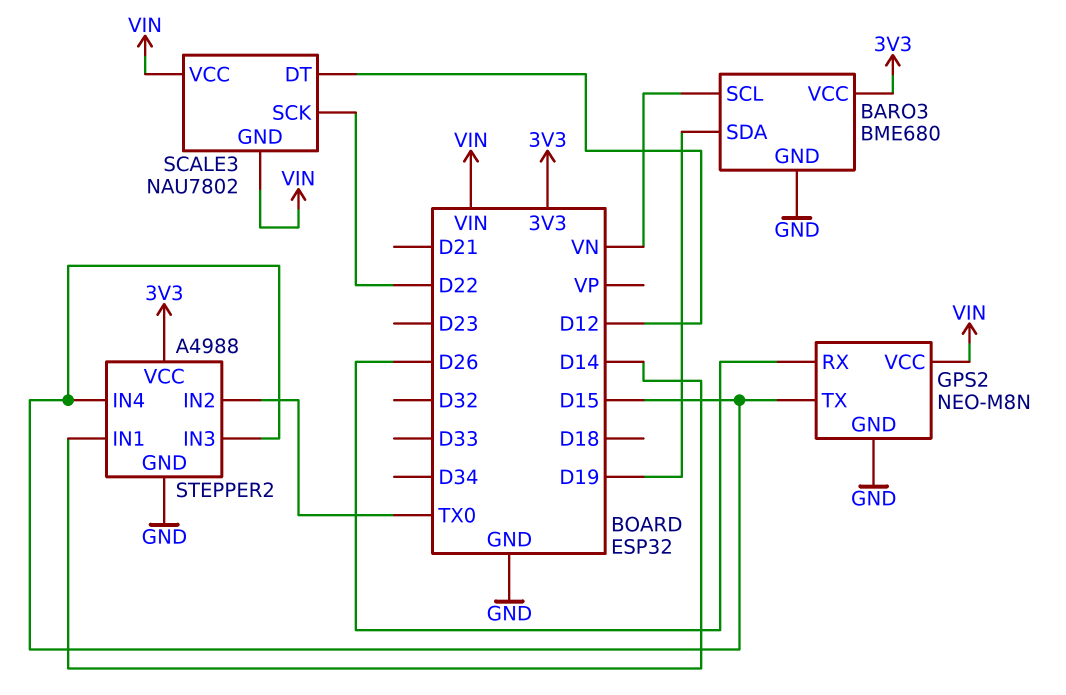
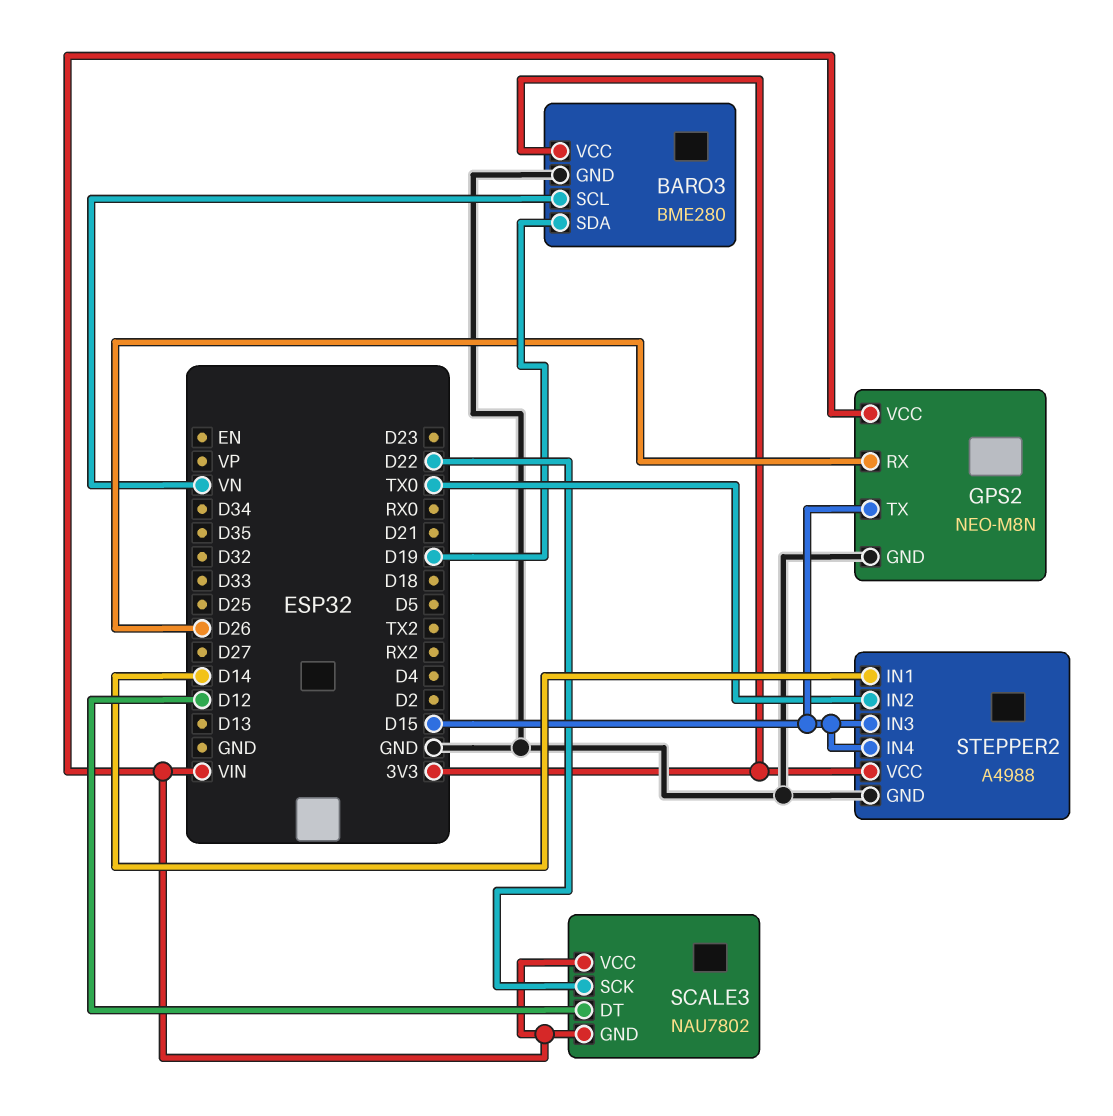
BARO3: BME680 -> BME280

